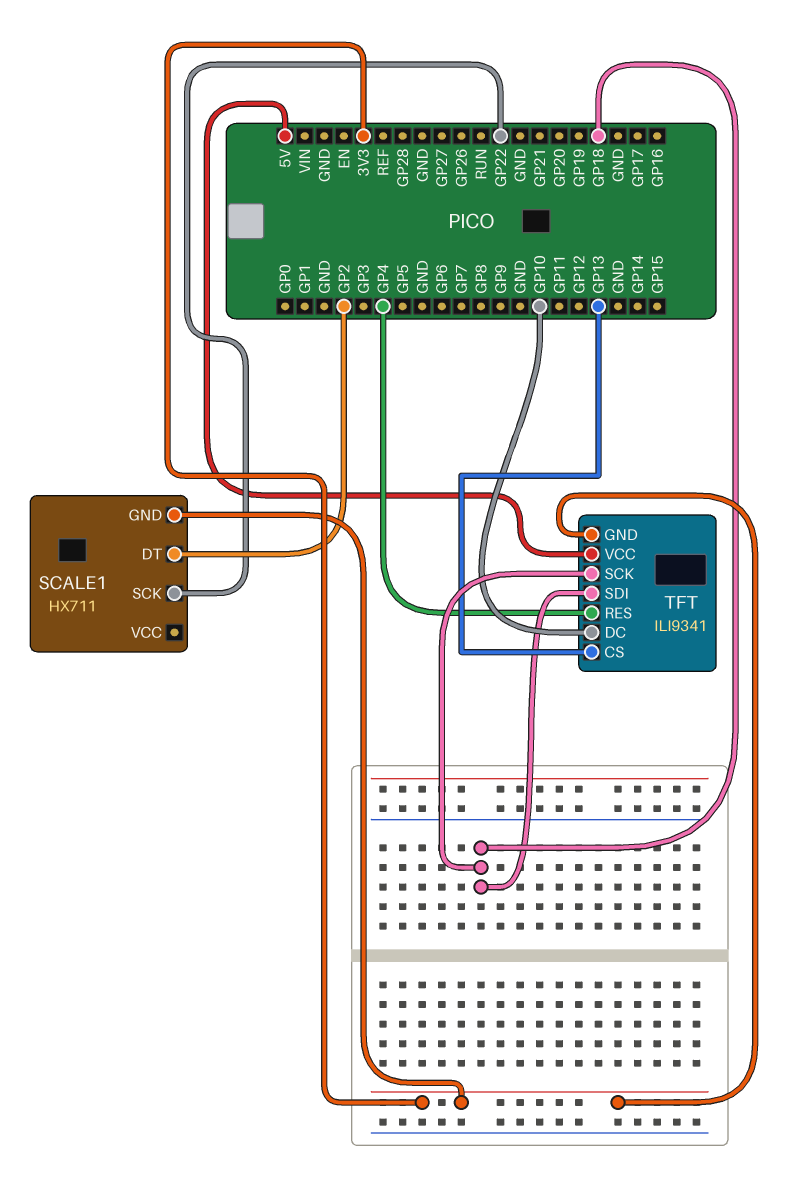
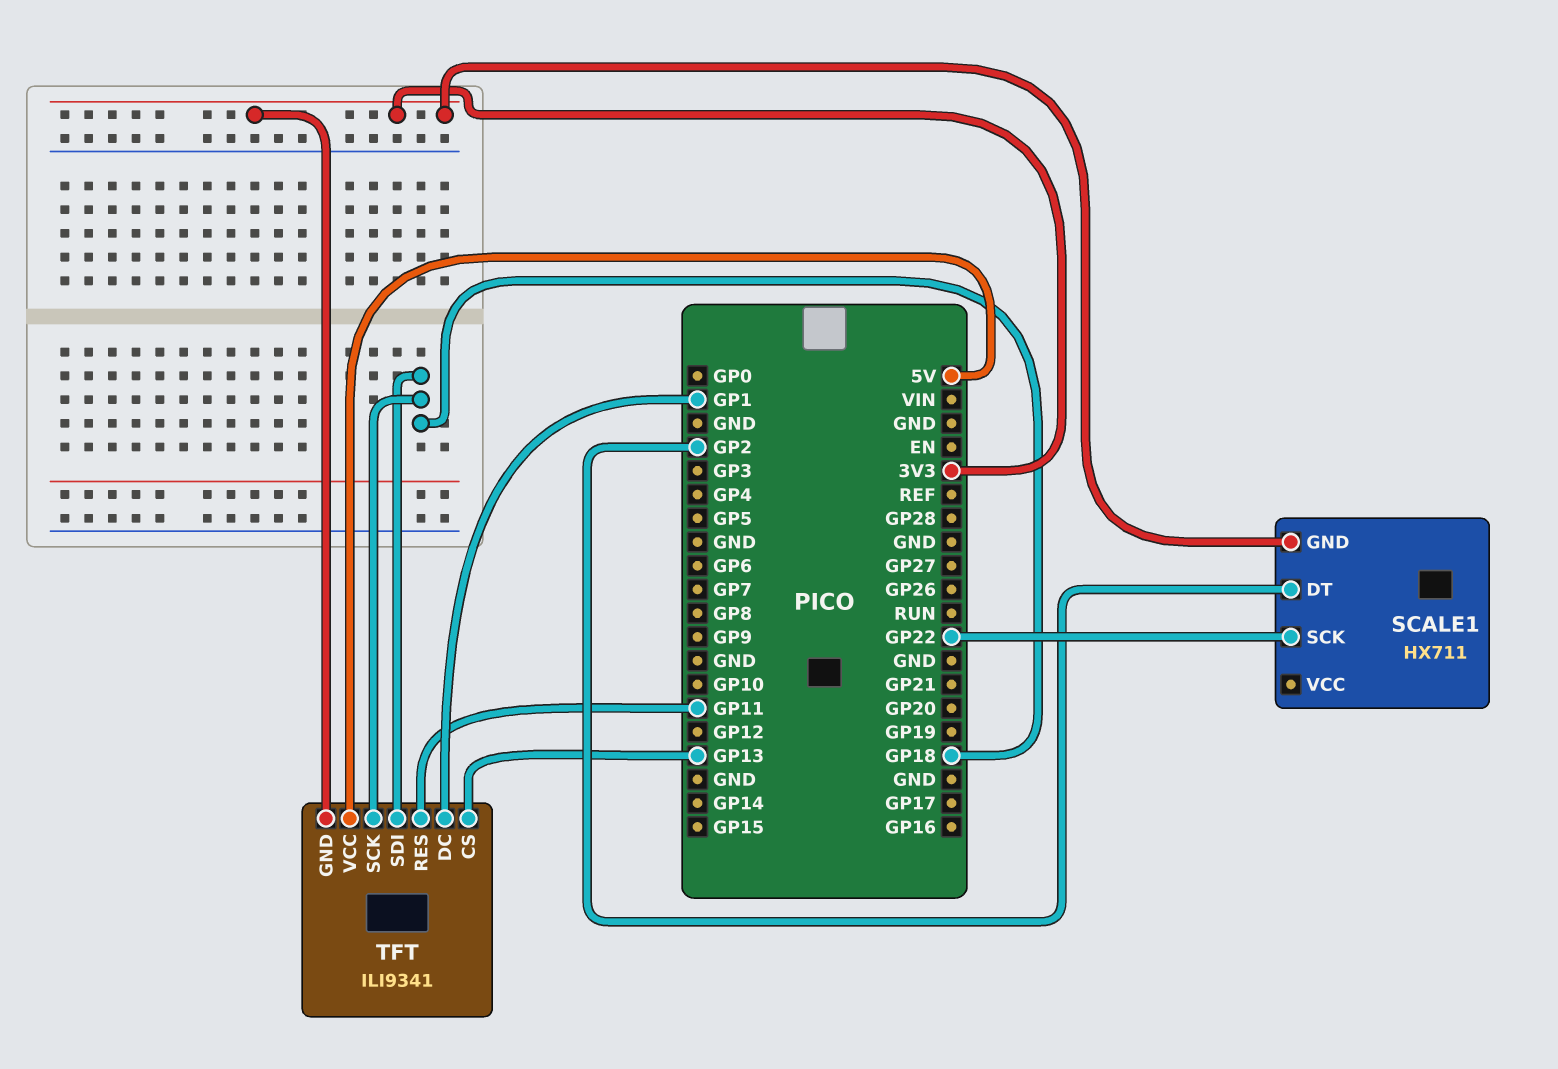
TFT pin DC: GP10 -> GP1
TFT pin RES: GP4 -> GP11

